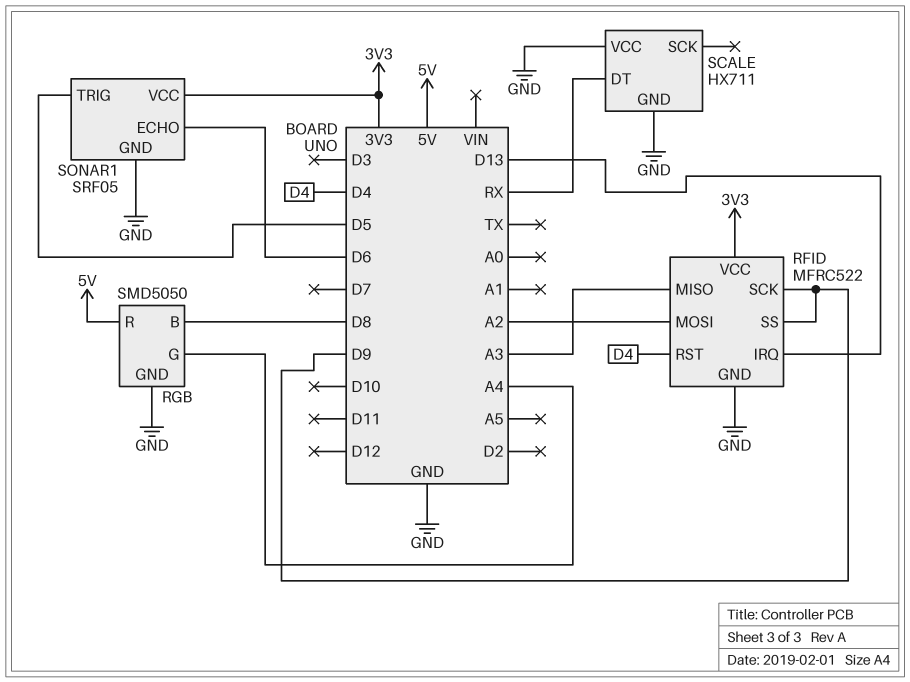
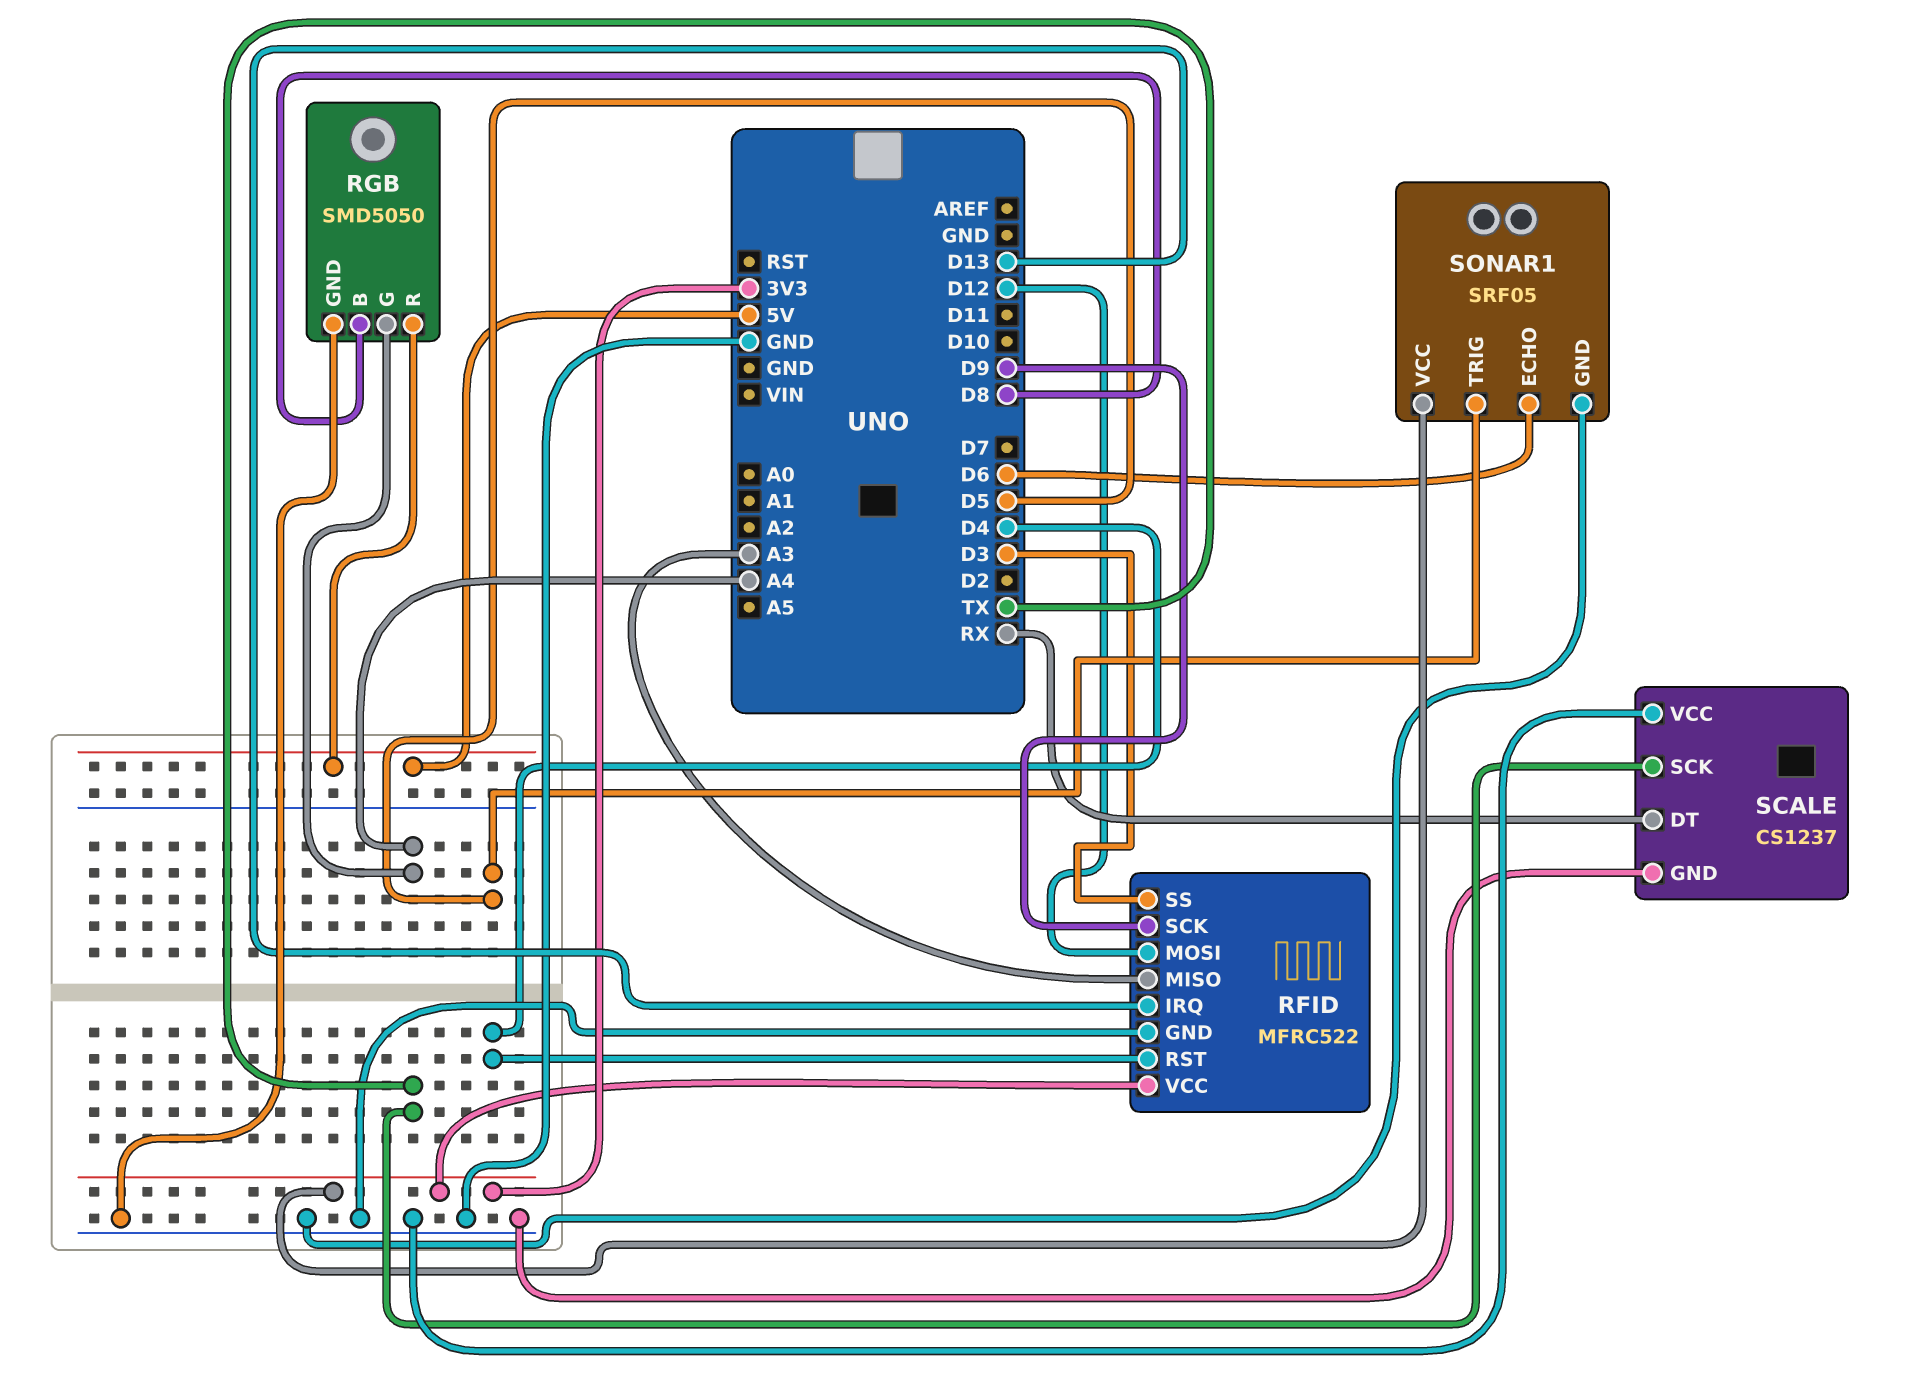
RFID pin MOSI: A2 -> D12
RFID pin SS: D9 -> D3
SCALE: HX711 -> CS1237
SCALE pin SCK: none -> TX

